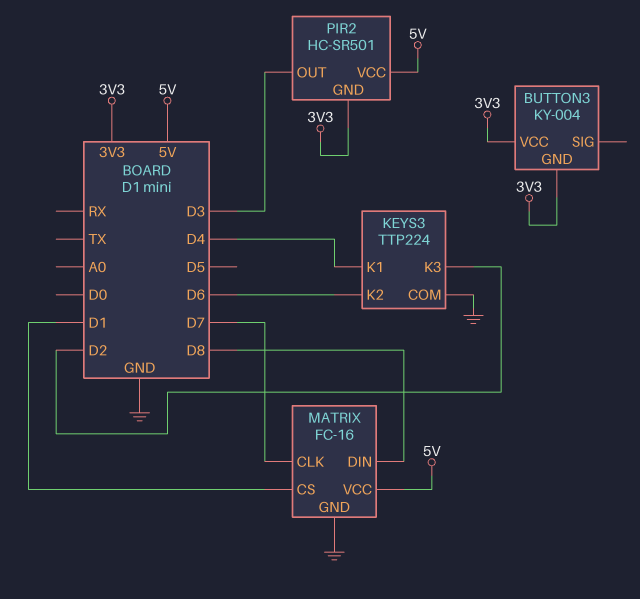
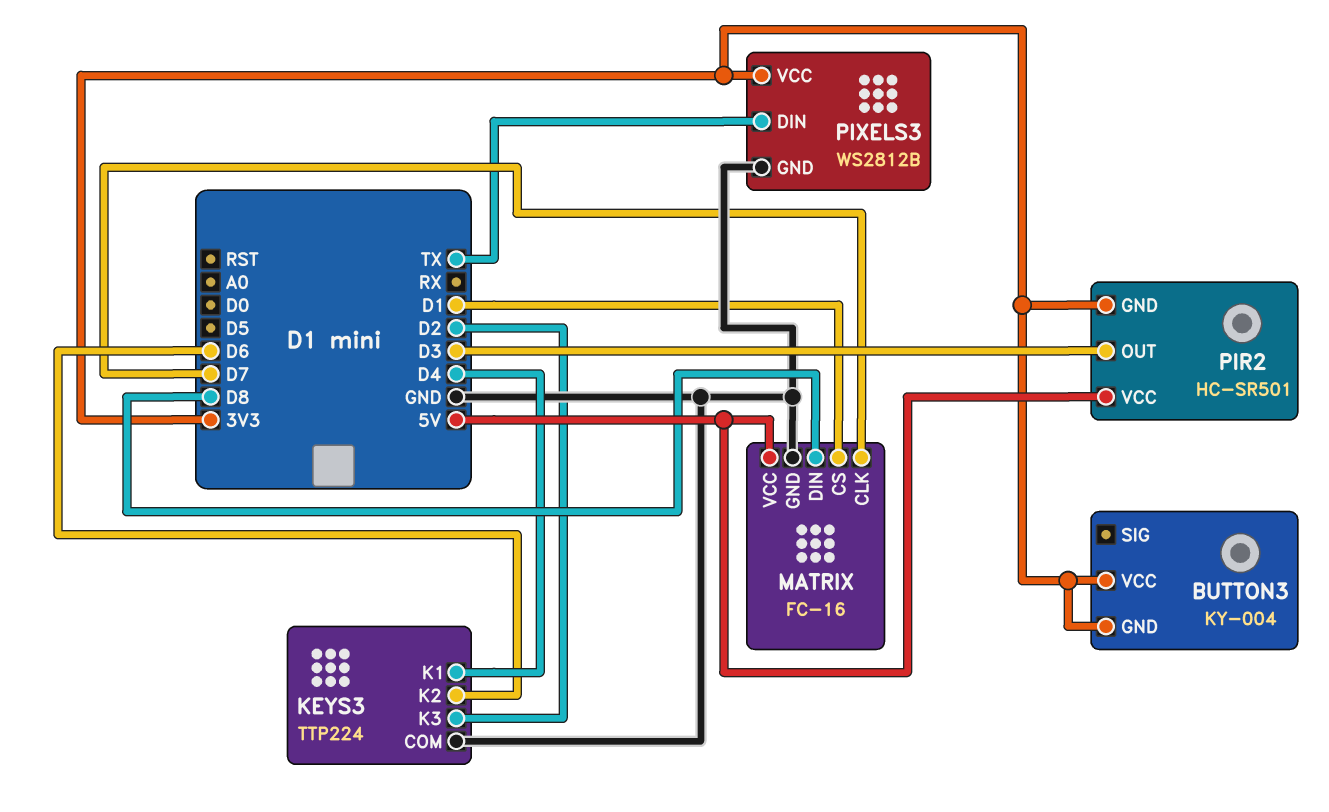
PIXELS3: none -> WS2812B
PIXELS3 pin DIN: none -> TX
PIXELS3 pin GND: none -> GND
PIXELS3 pin VCC: none -> 3V3

